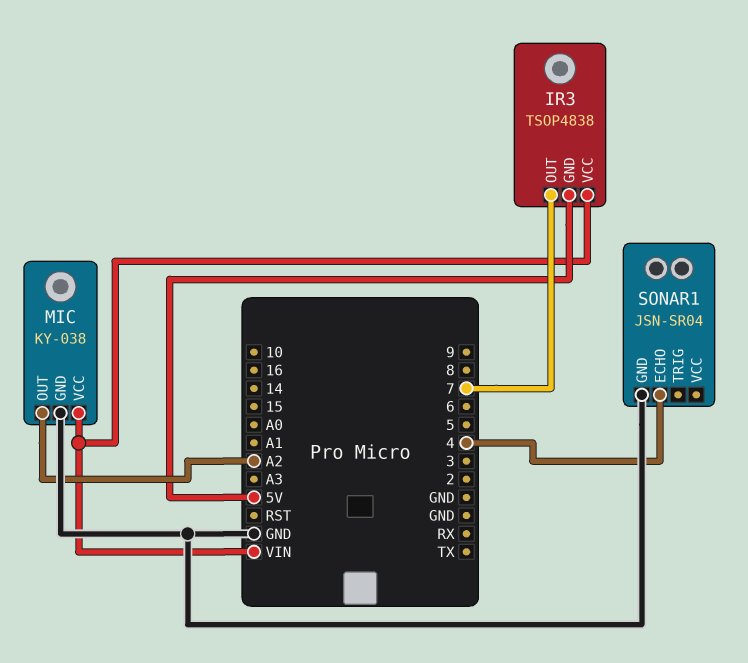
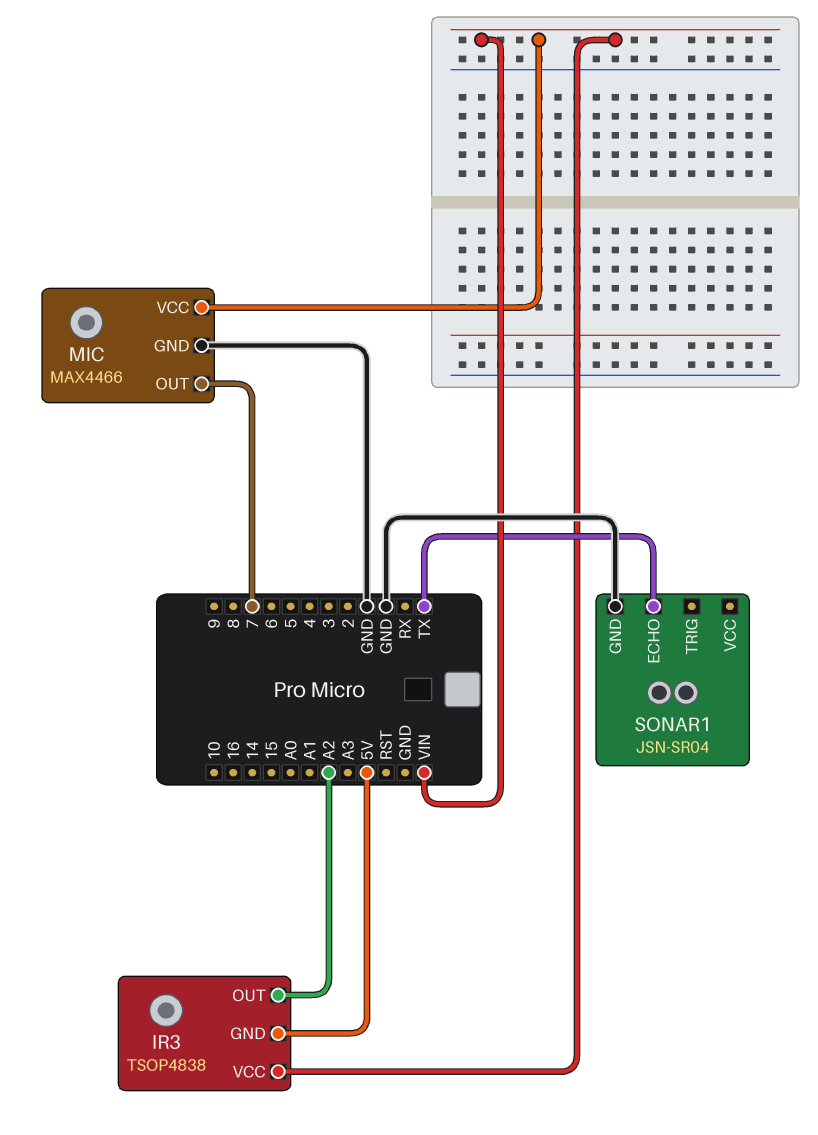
IR3 pin OUT: 7 -> A2
MIC: KY-038 -> MAX4466
MIC pin OUT: A2 -> 7
SONAR1 pin ECHO: 4 -> TX

